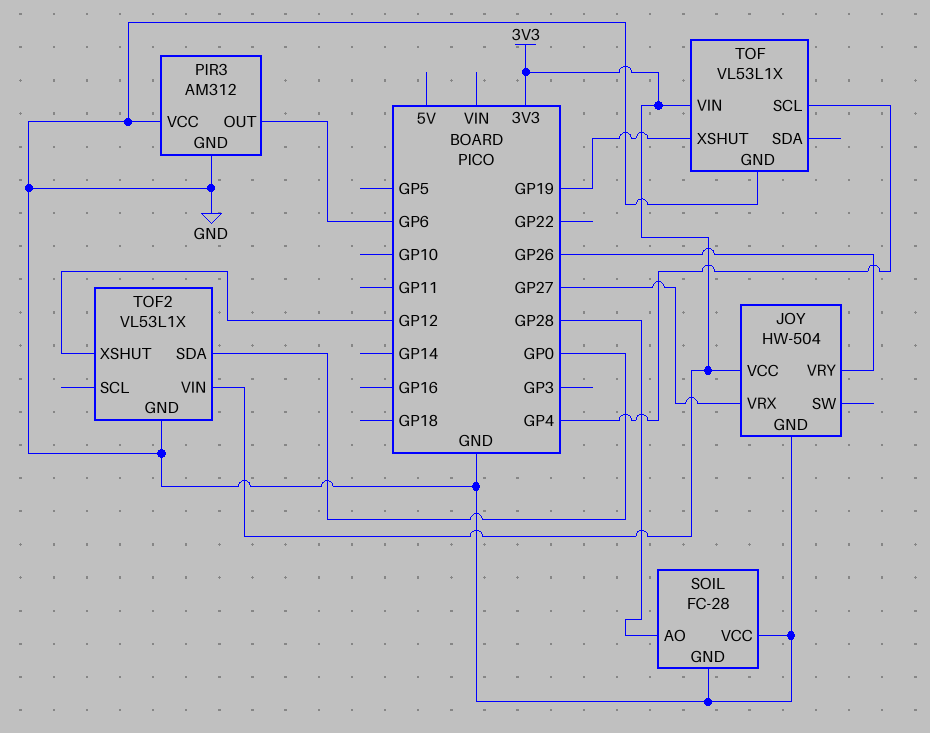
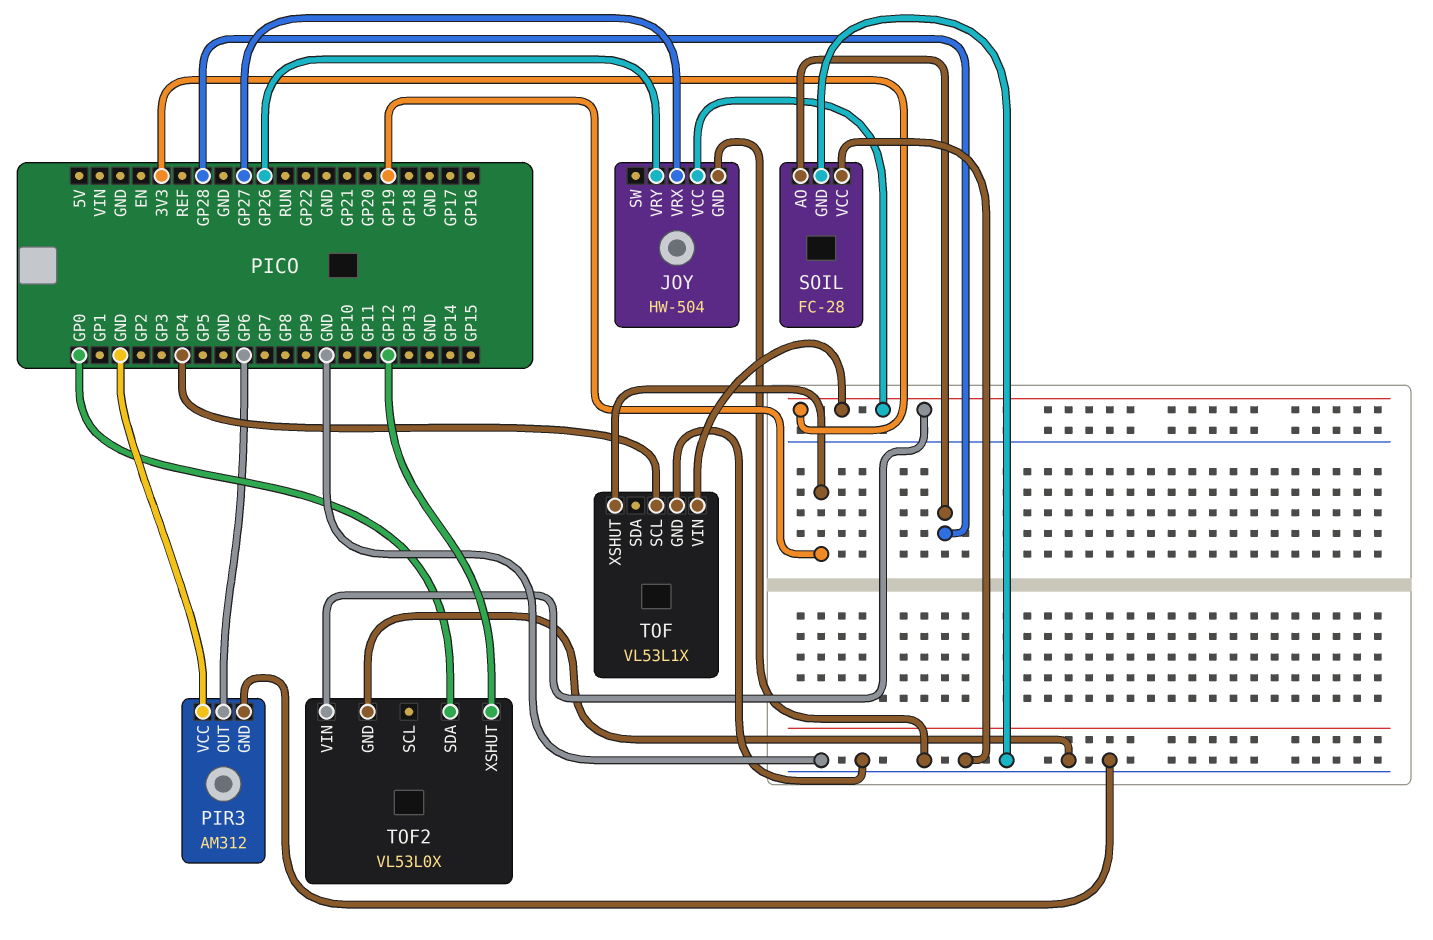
TOF2: VL53L1X -> VL53L0X

